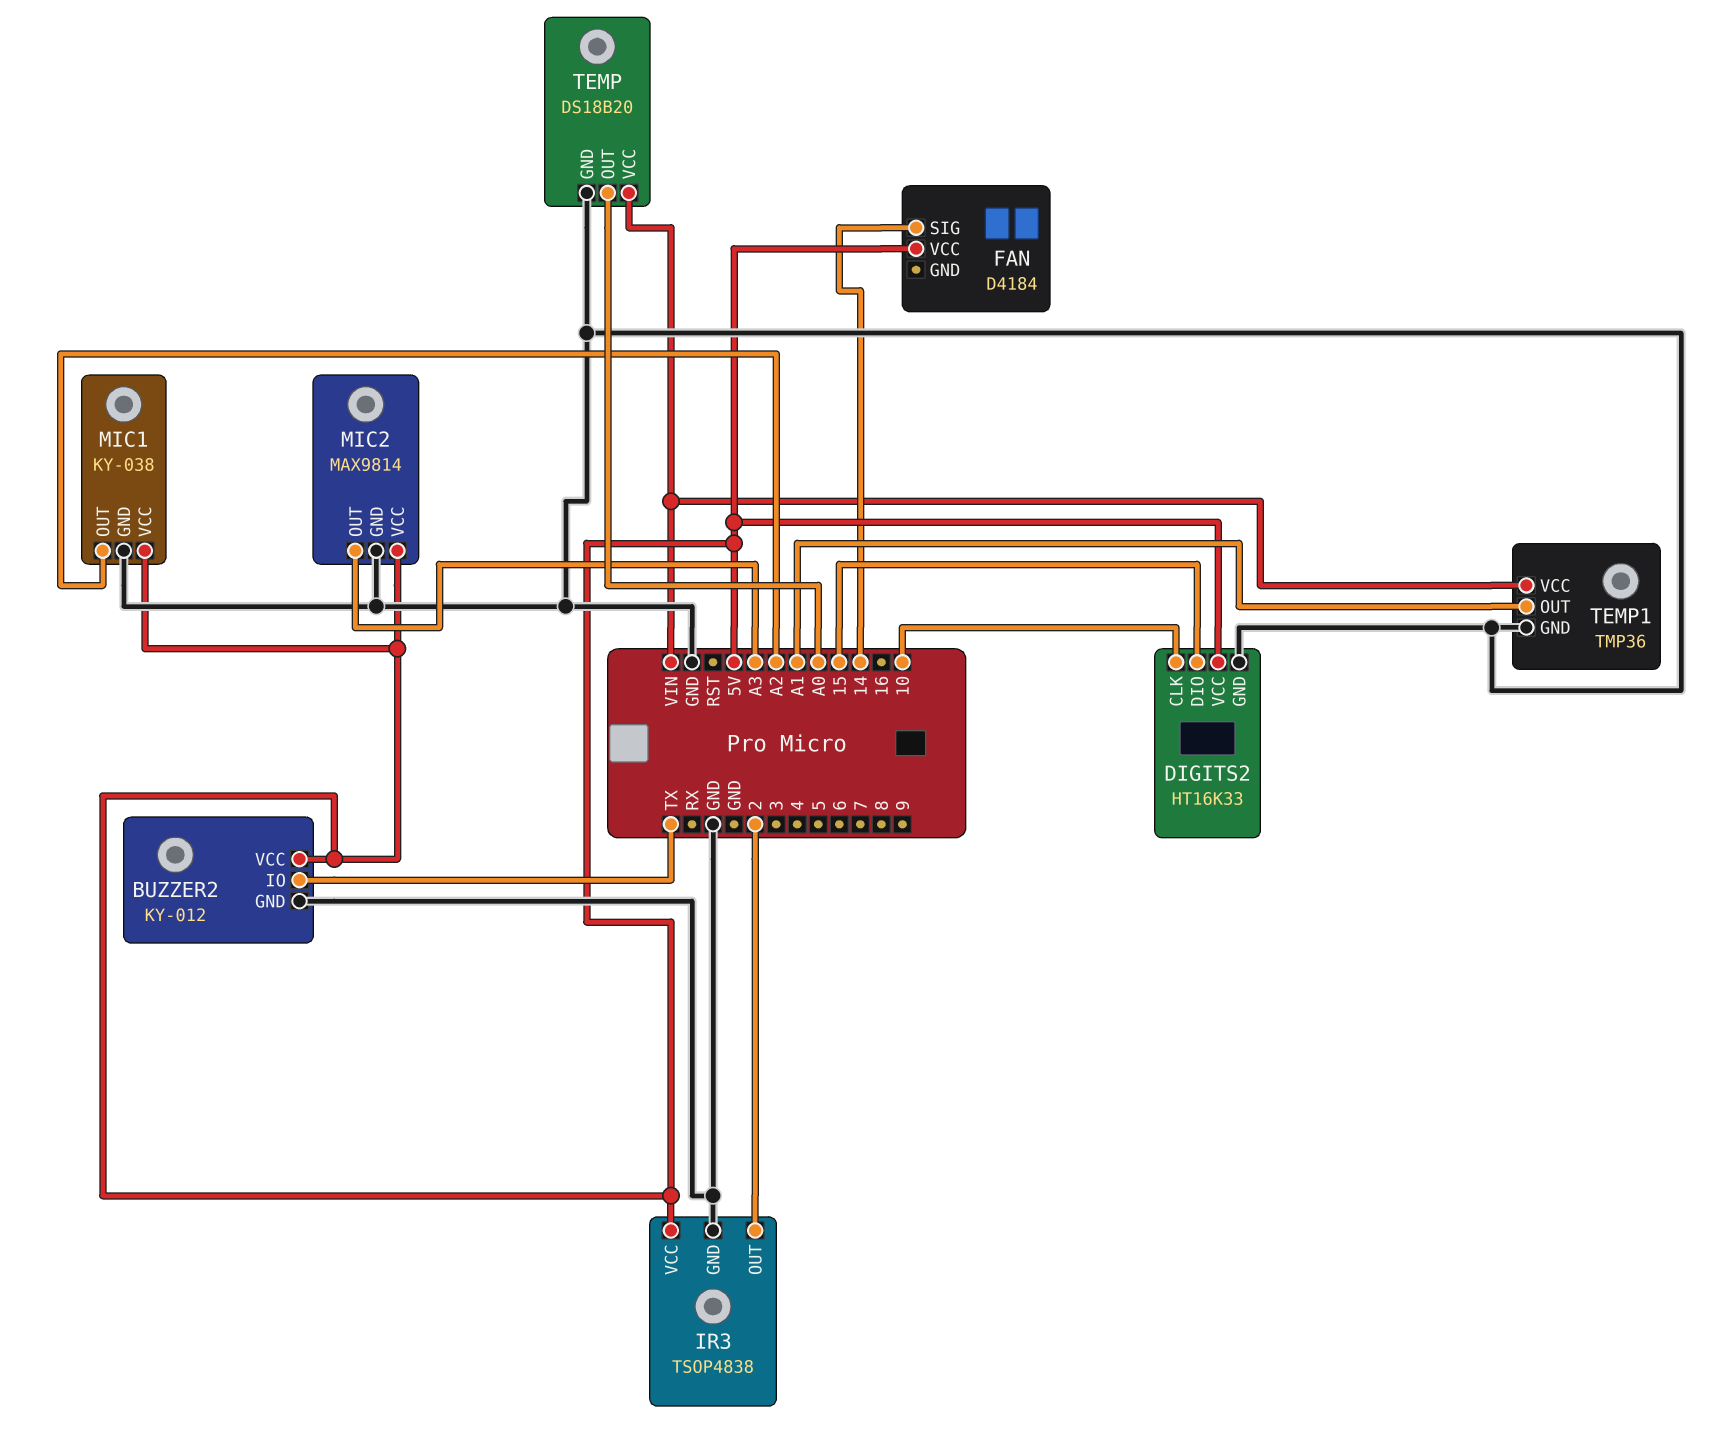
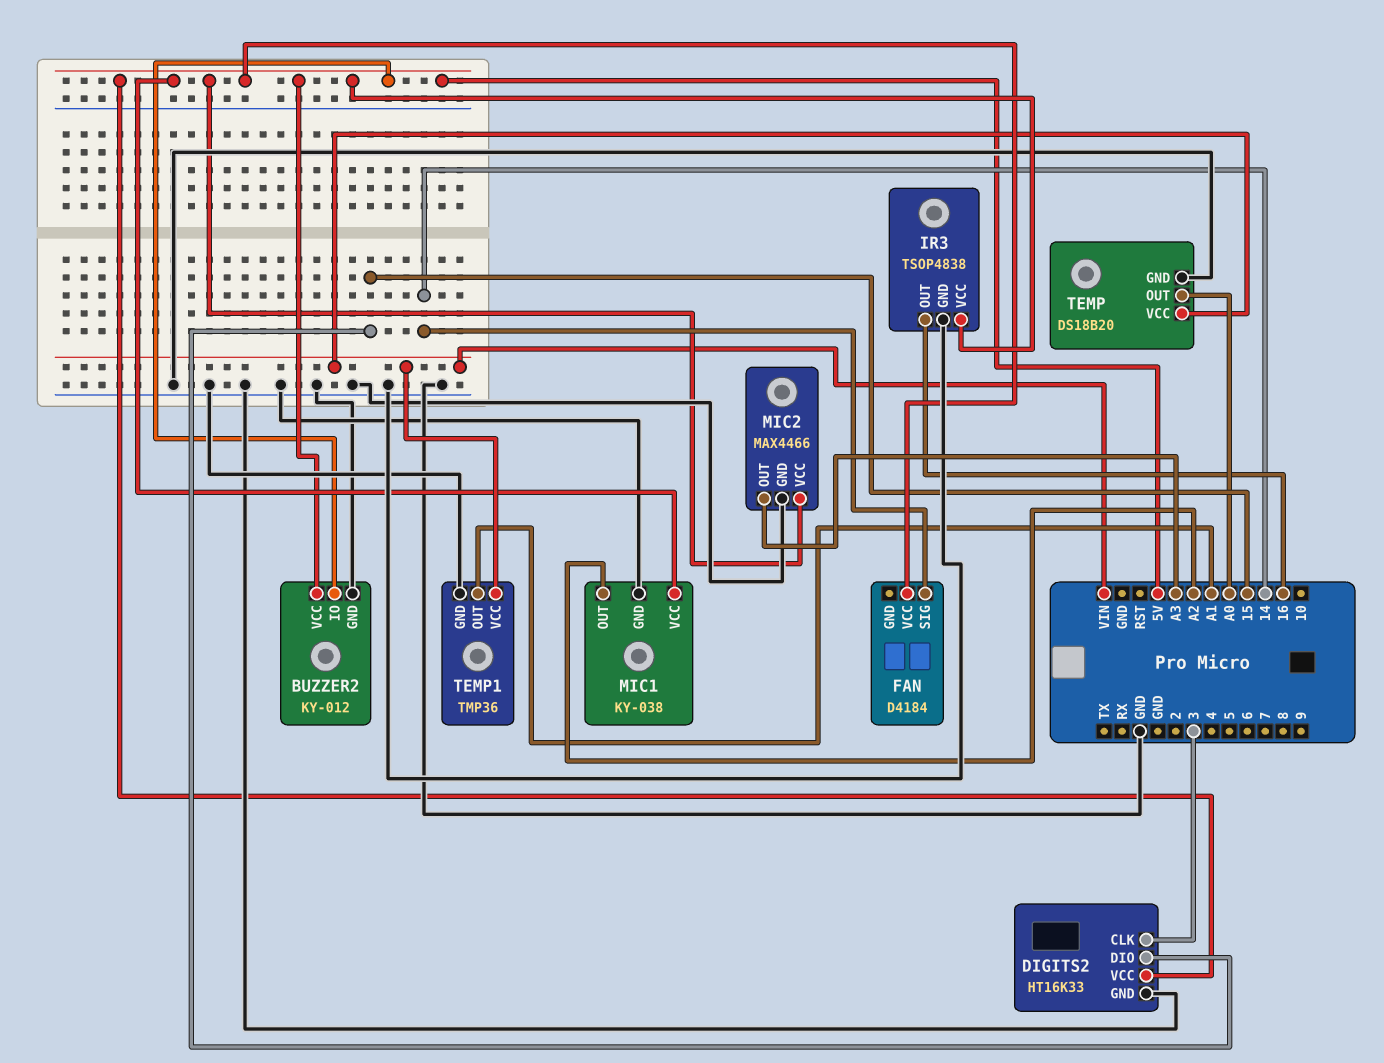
BUZZER2 pin IO: TX -> 5V
DIGITS2 pin CLK: 10 -> 3
IR3 pin OUT: 2 -> 16
MIC2: MAX9814 -> MAX4466

